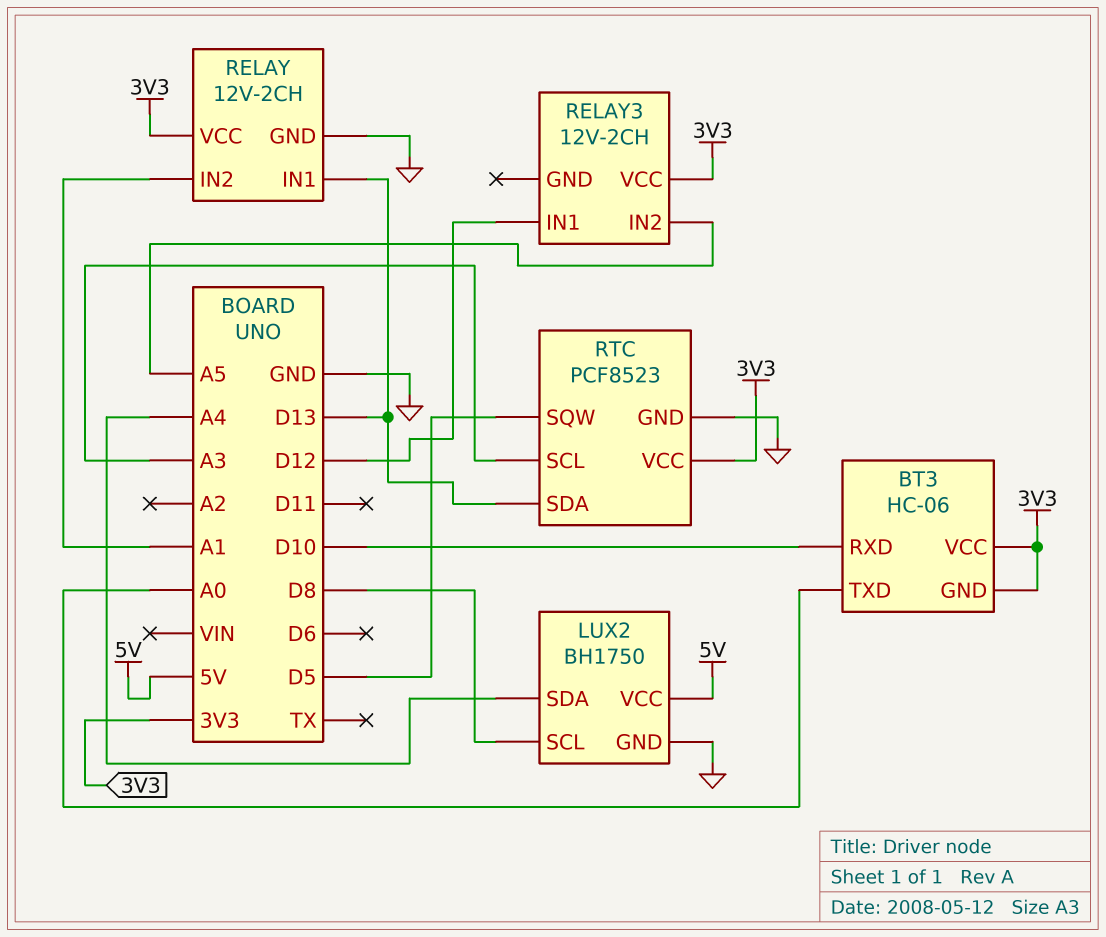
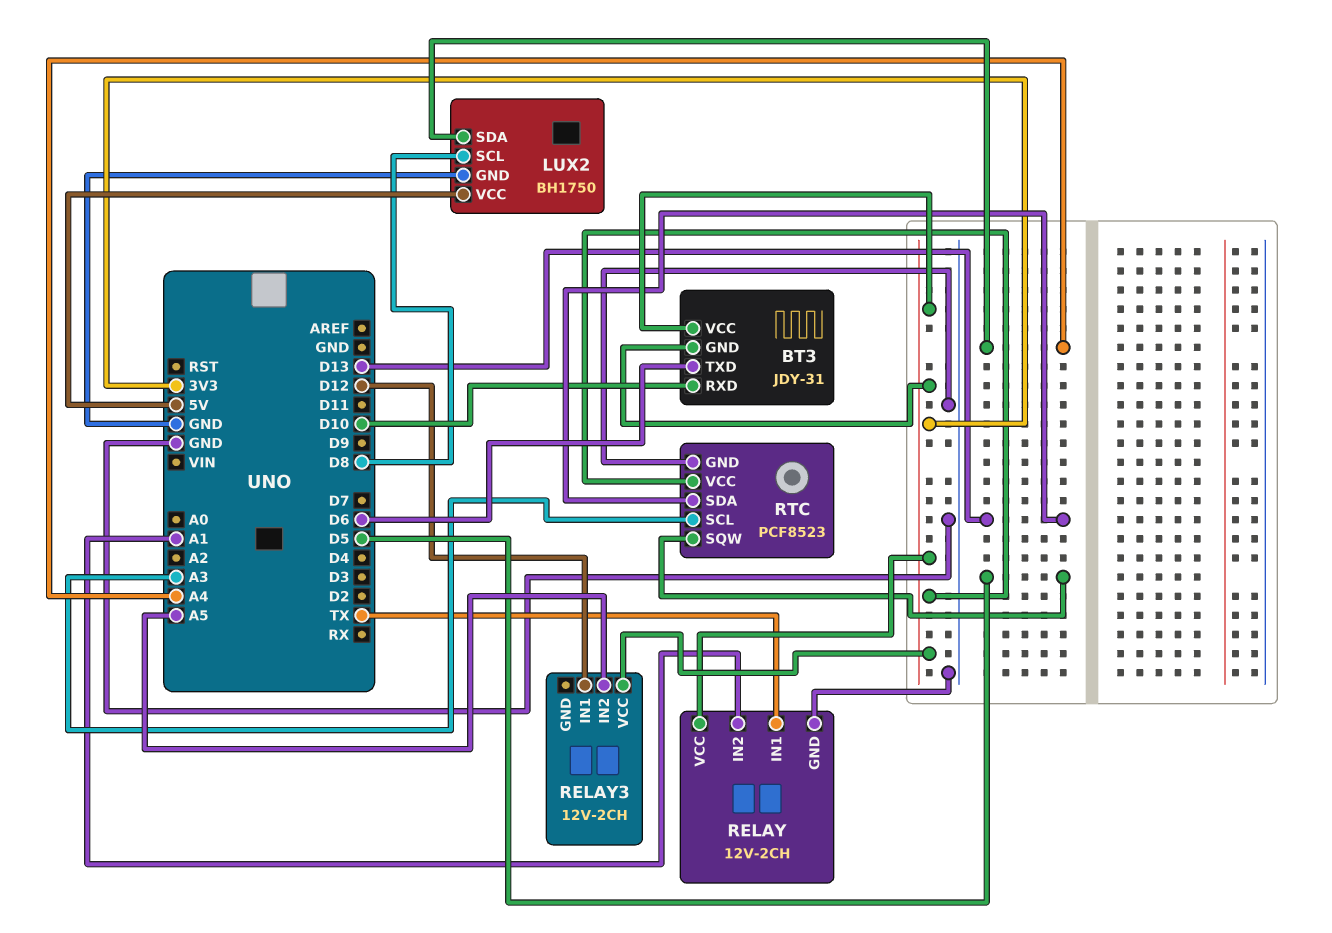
BT3: HC-06 -> JDY-31
BT3 pin TXD: A0 -> D6
RELAY pin IN1: D13 -> TX

